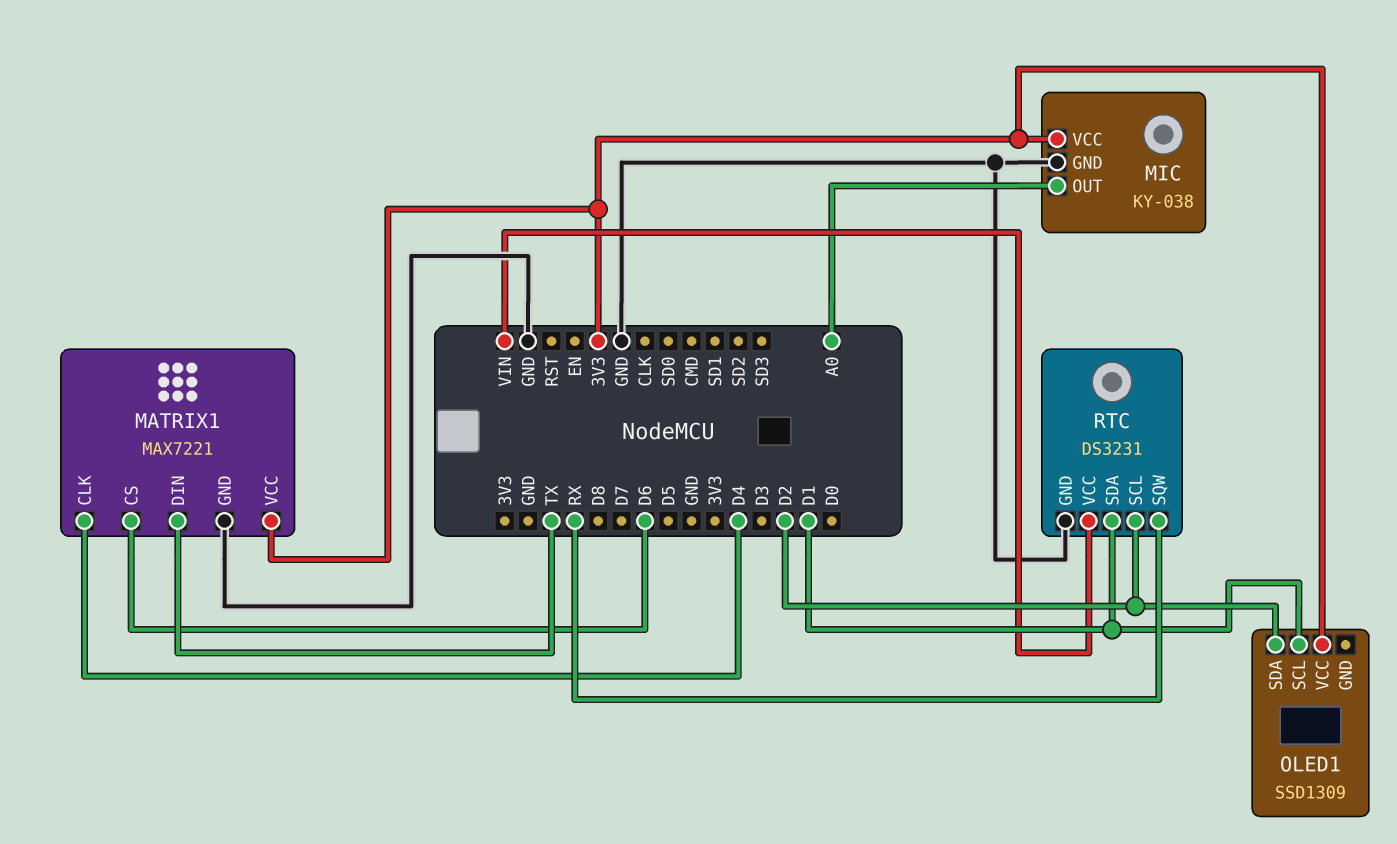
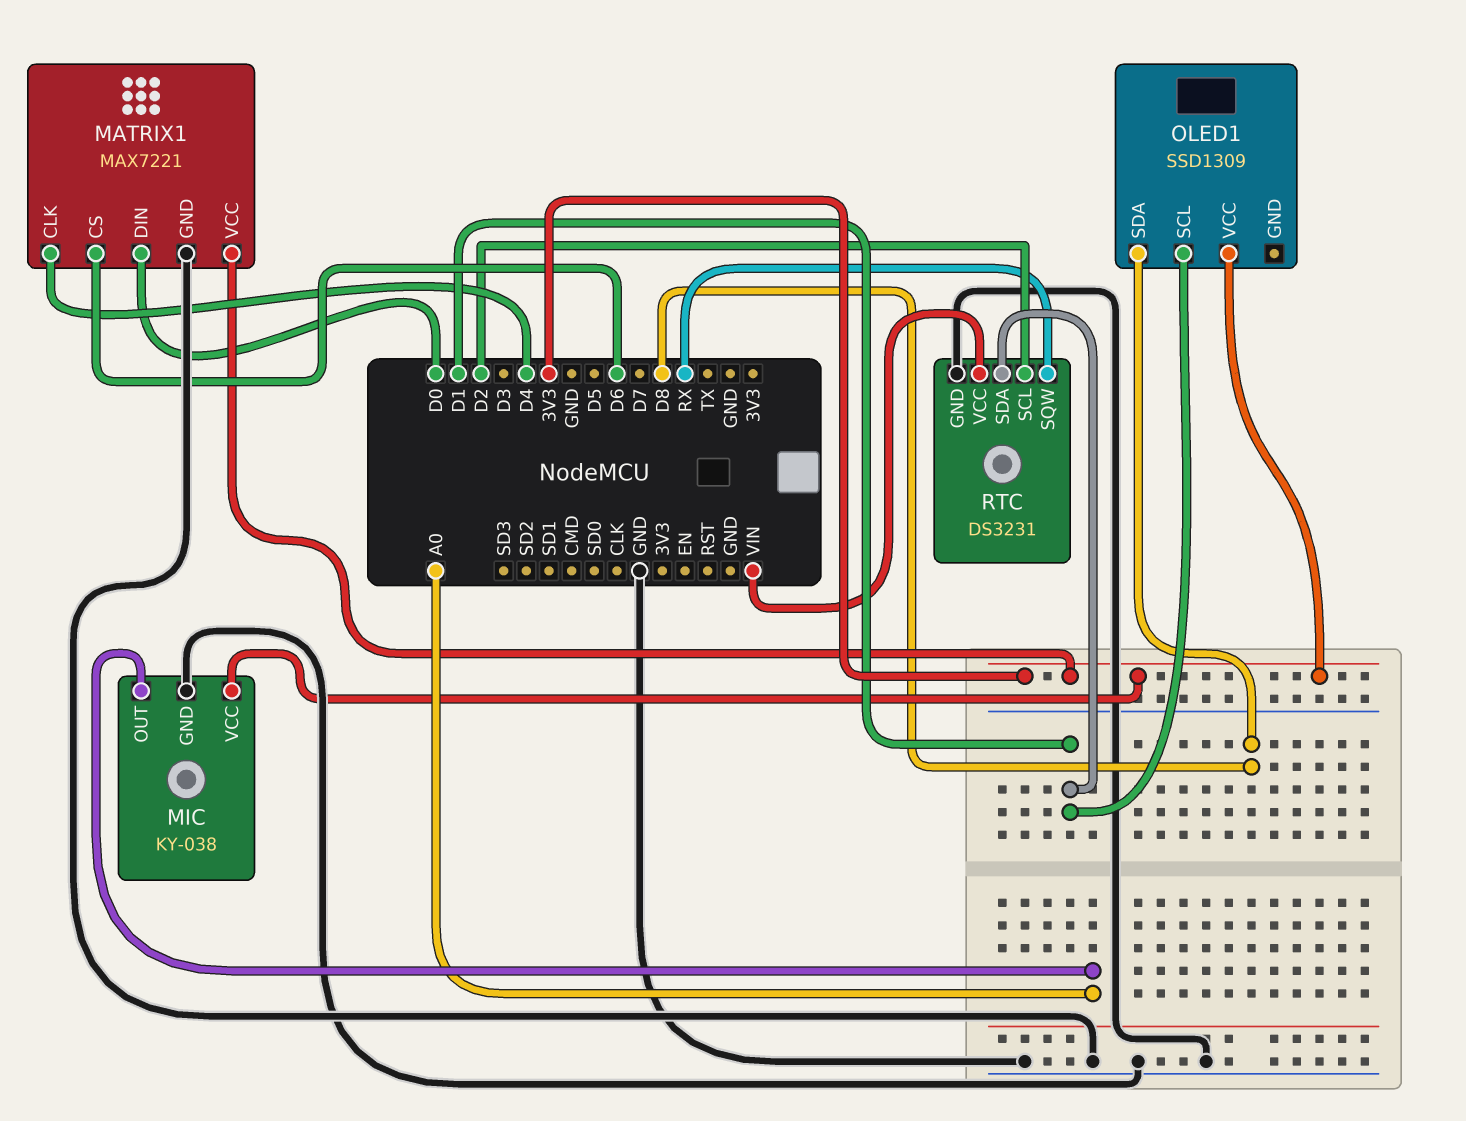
MATRIX1 pin DIN: TX -> D0
OLED1 pin SDA: D2 -> D8

